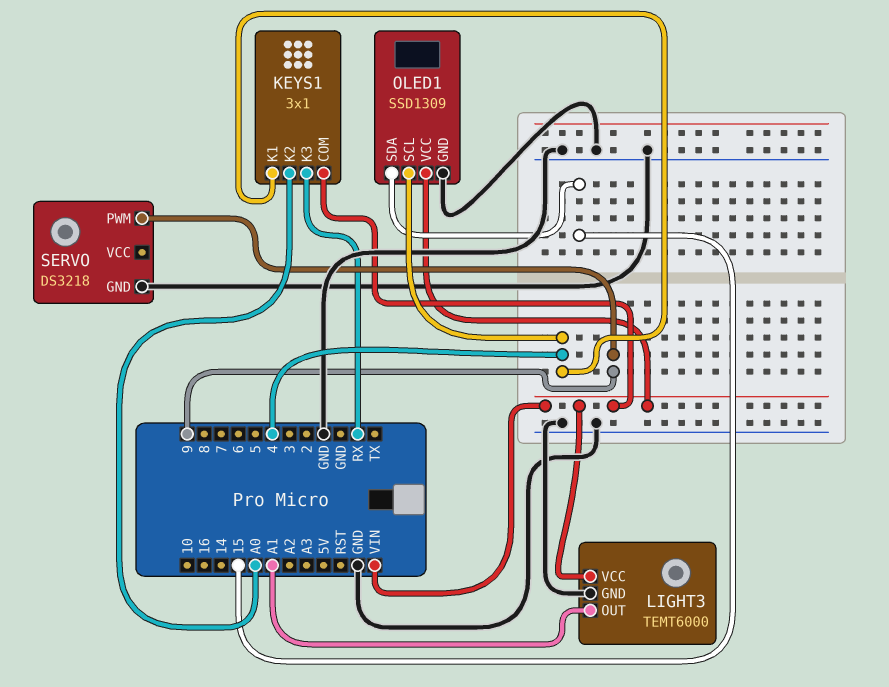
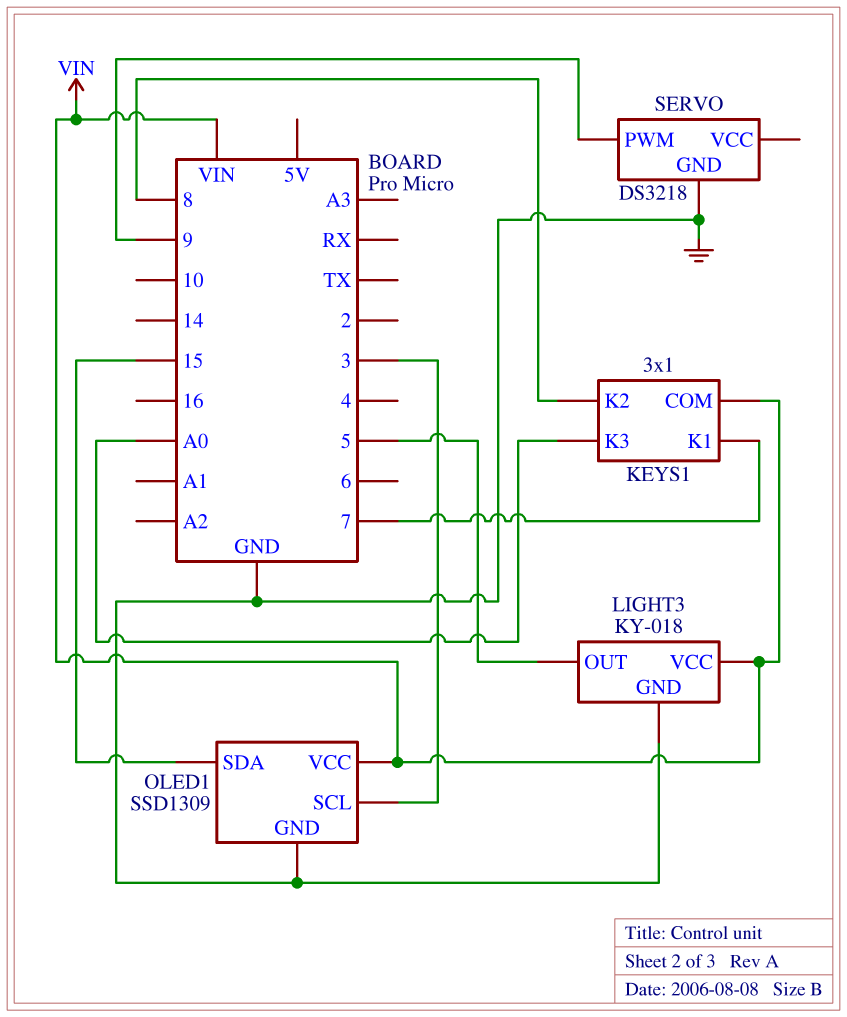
KEYS1 pin K1: 4 -> 7
KEYS1 pin K2: A0 -> 8
KEYS1 pin K3: RX -> A0
LIGHT3: TEMT6000 -> KY-018
LIGHT3 pin OUT: A1 -> 5
OLED1 pin SCL: 4 -> 3

